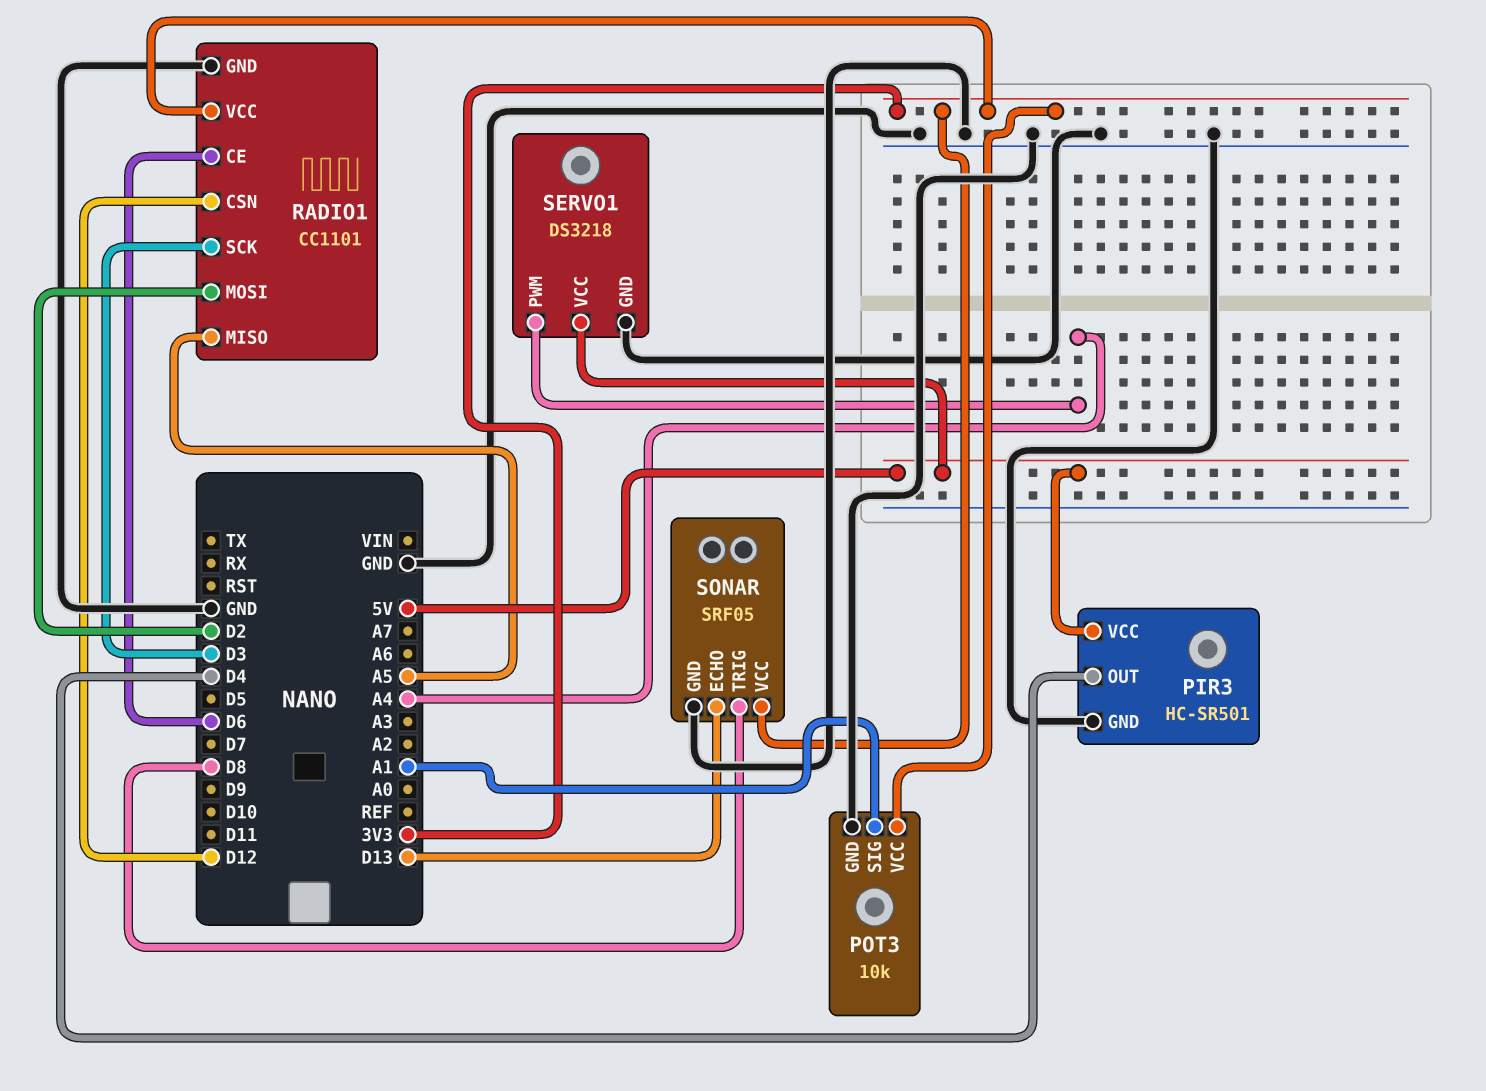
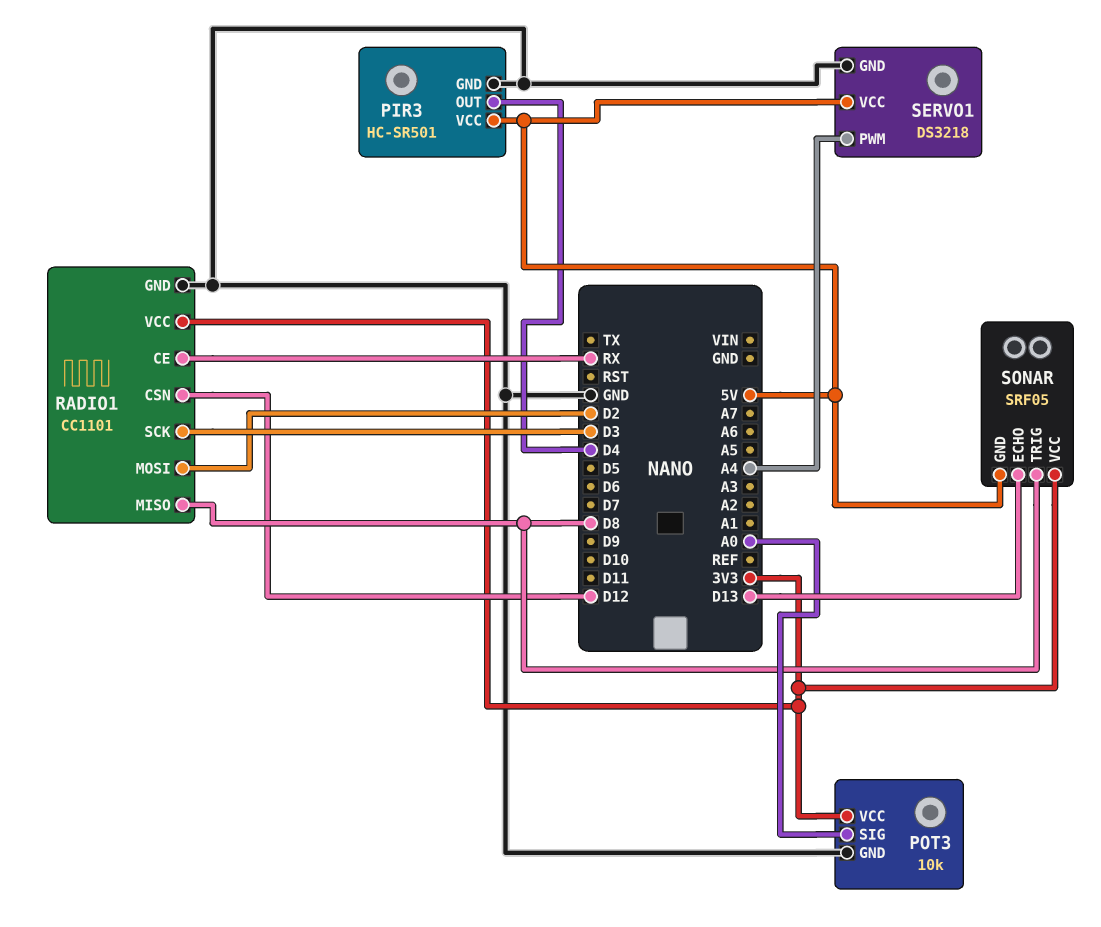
POT3 pin SIG: A1 -> A0
RADIO1 pin CE: D6 -> RX
RADIO1 pin MISO: A5 -> D8
SONAR pin GND: GND -> 5V

